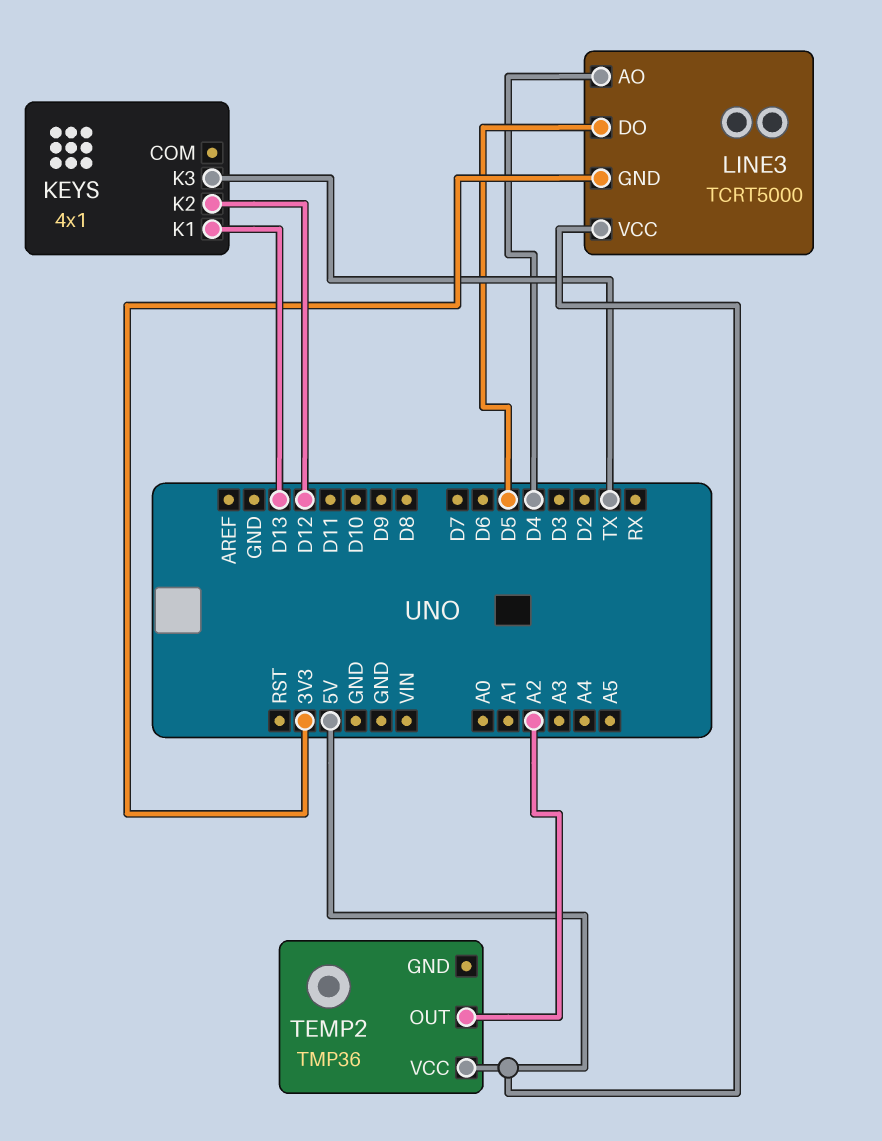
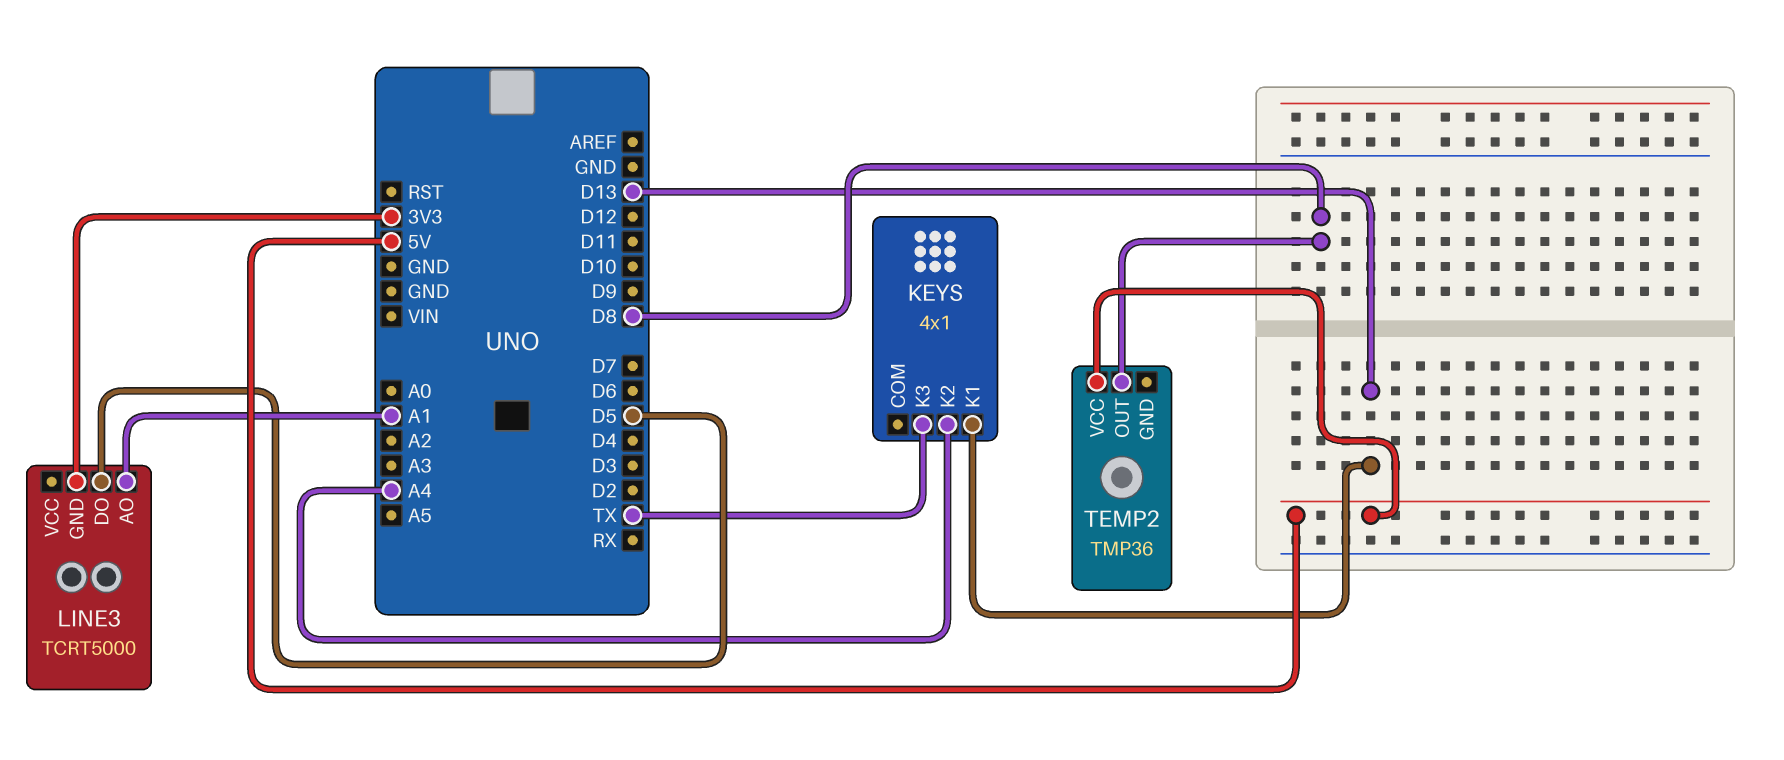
KEYS pin K2: D12 -> A4
LINE3 pin AO: D4 -> A1
LINE3 pin VCC: 5V -> none
TEMP2 pin OUT: A2 -> D8

